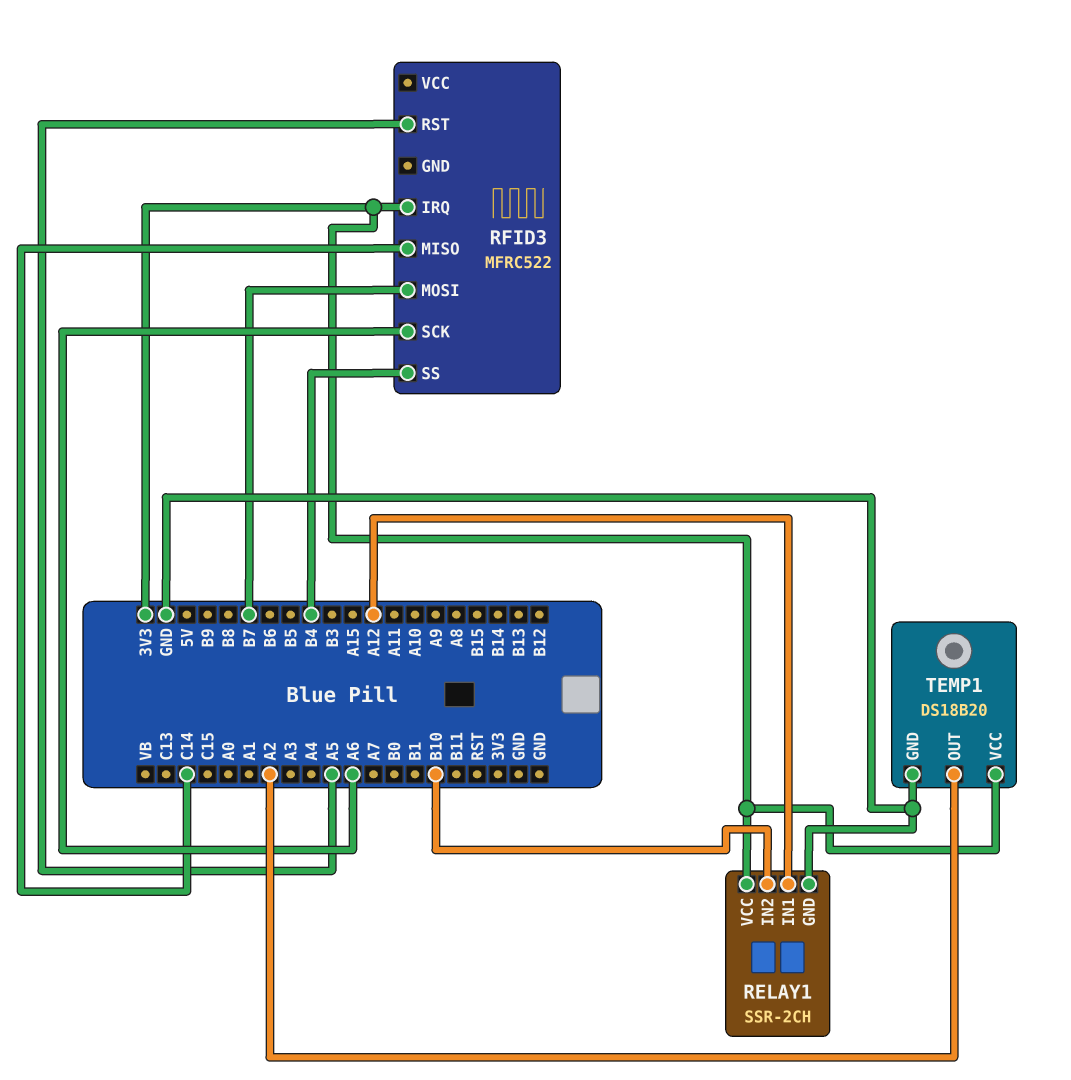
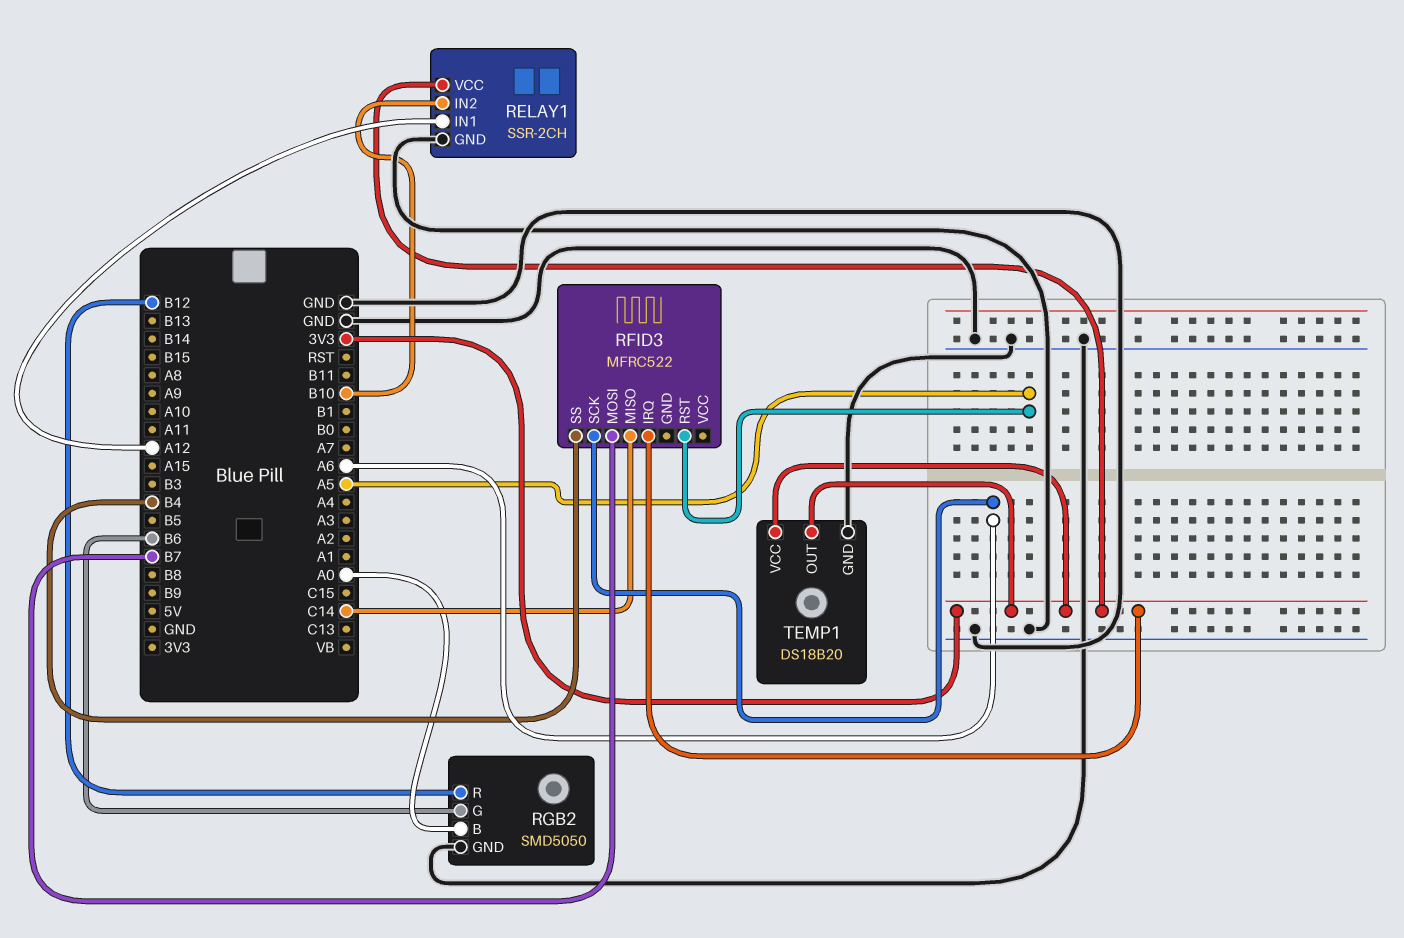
RGB2: none -> SMD5050
RGB2 pin B: none -> A0
RGB2 pin G: none -> B6
RGB2 pin GND: none -> GND
RGB2 pin R: none -> B12
TEMP1 pin OUT: A2 -> 3V3

